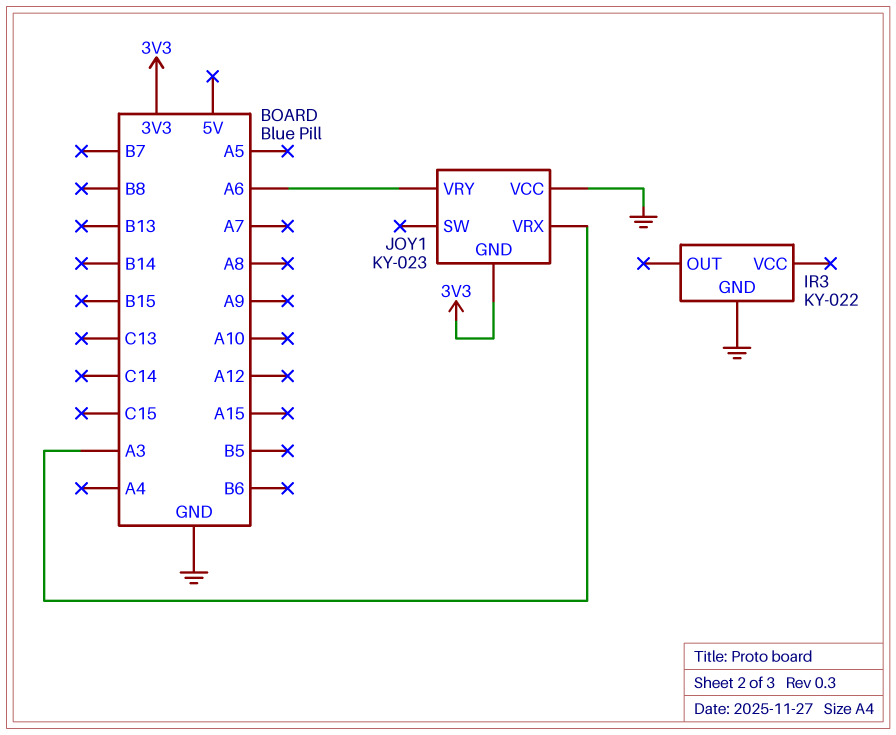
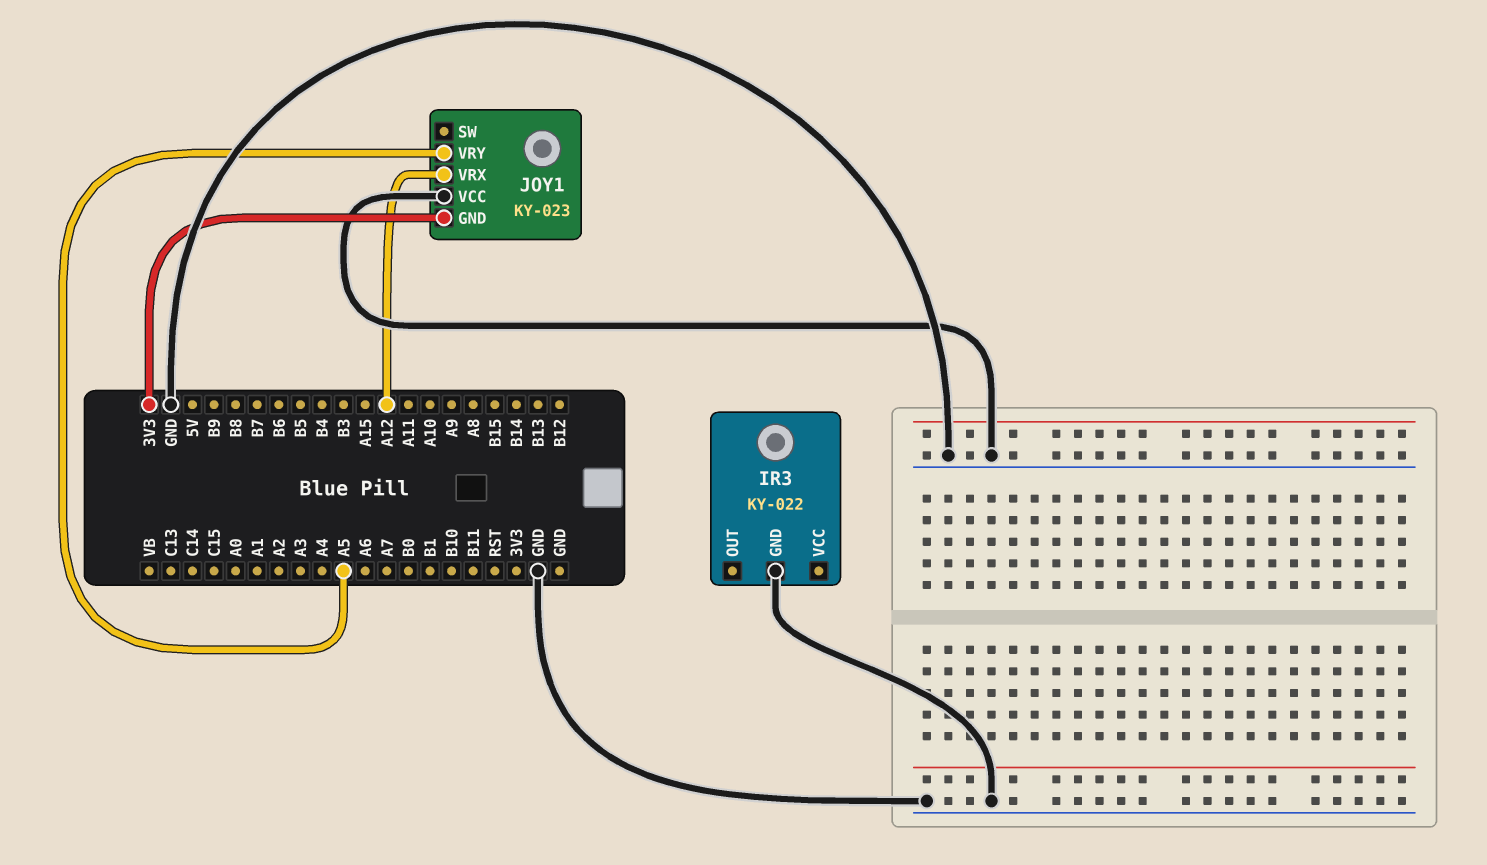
JOY1 pin VRX: A3 -> A12
JOY1 pin VRY: A6 -> A5

